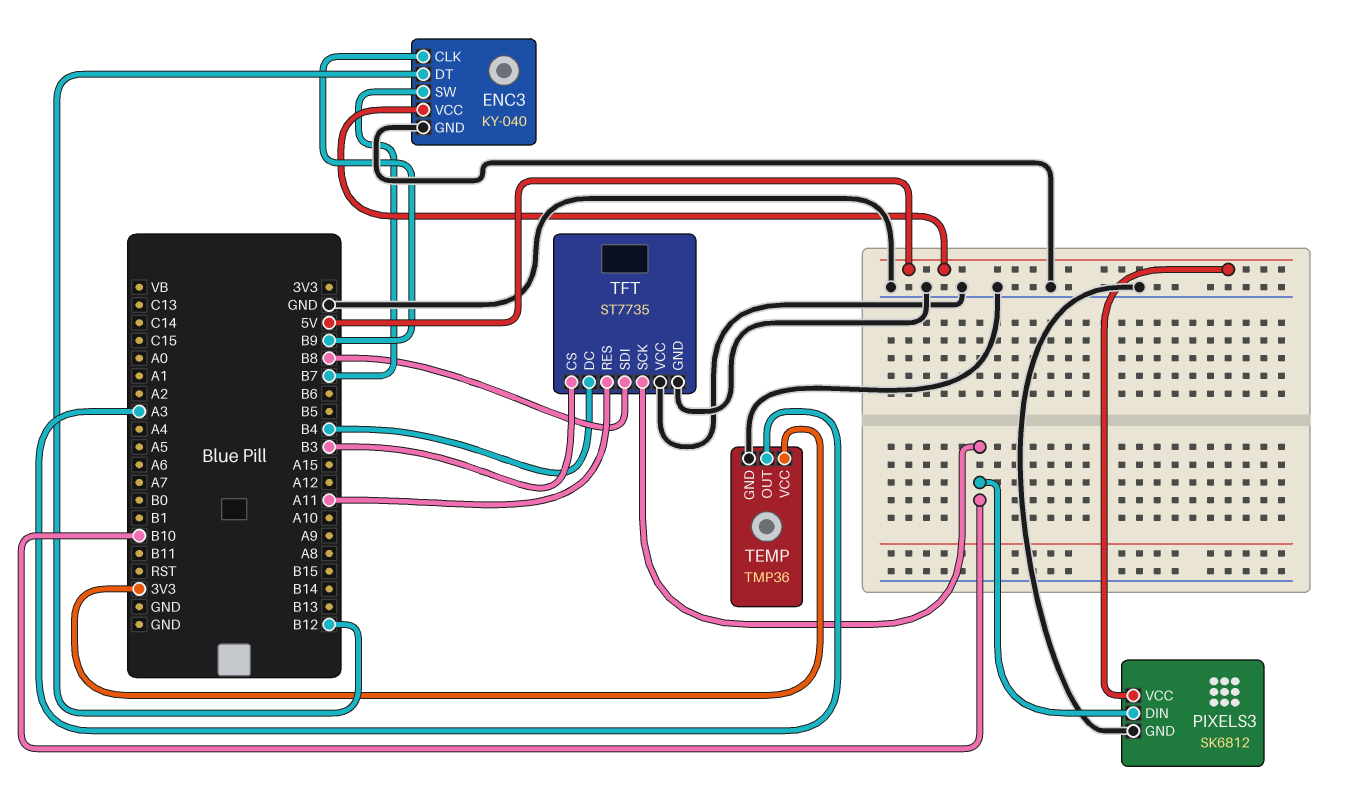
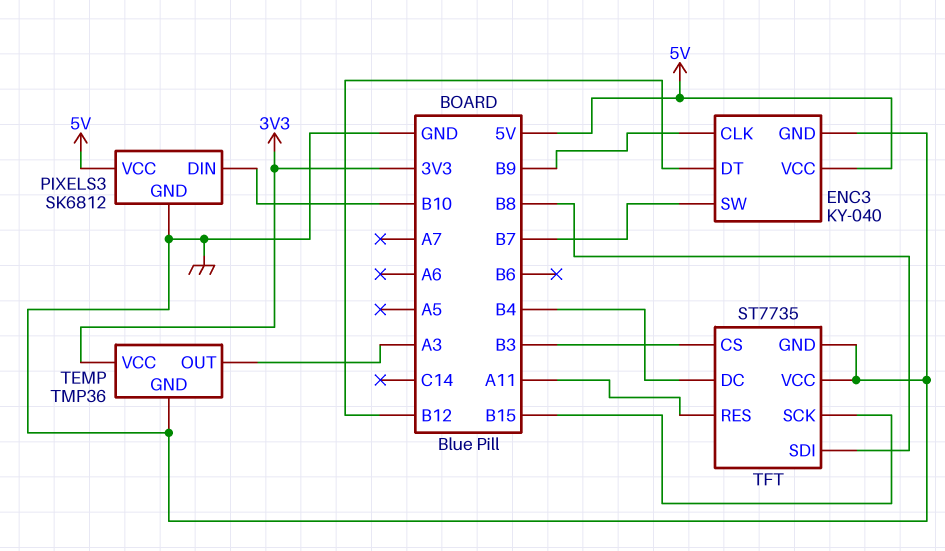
TFT pin SCK: B10 -> B15

